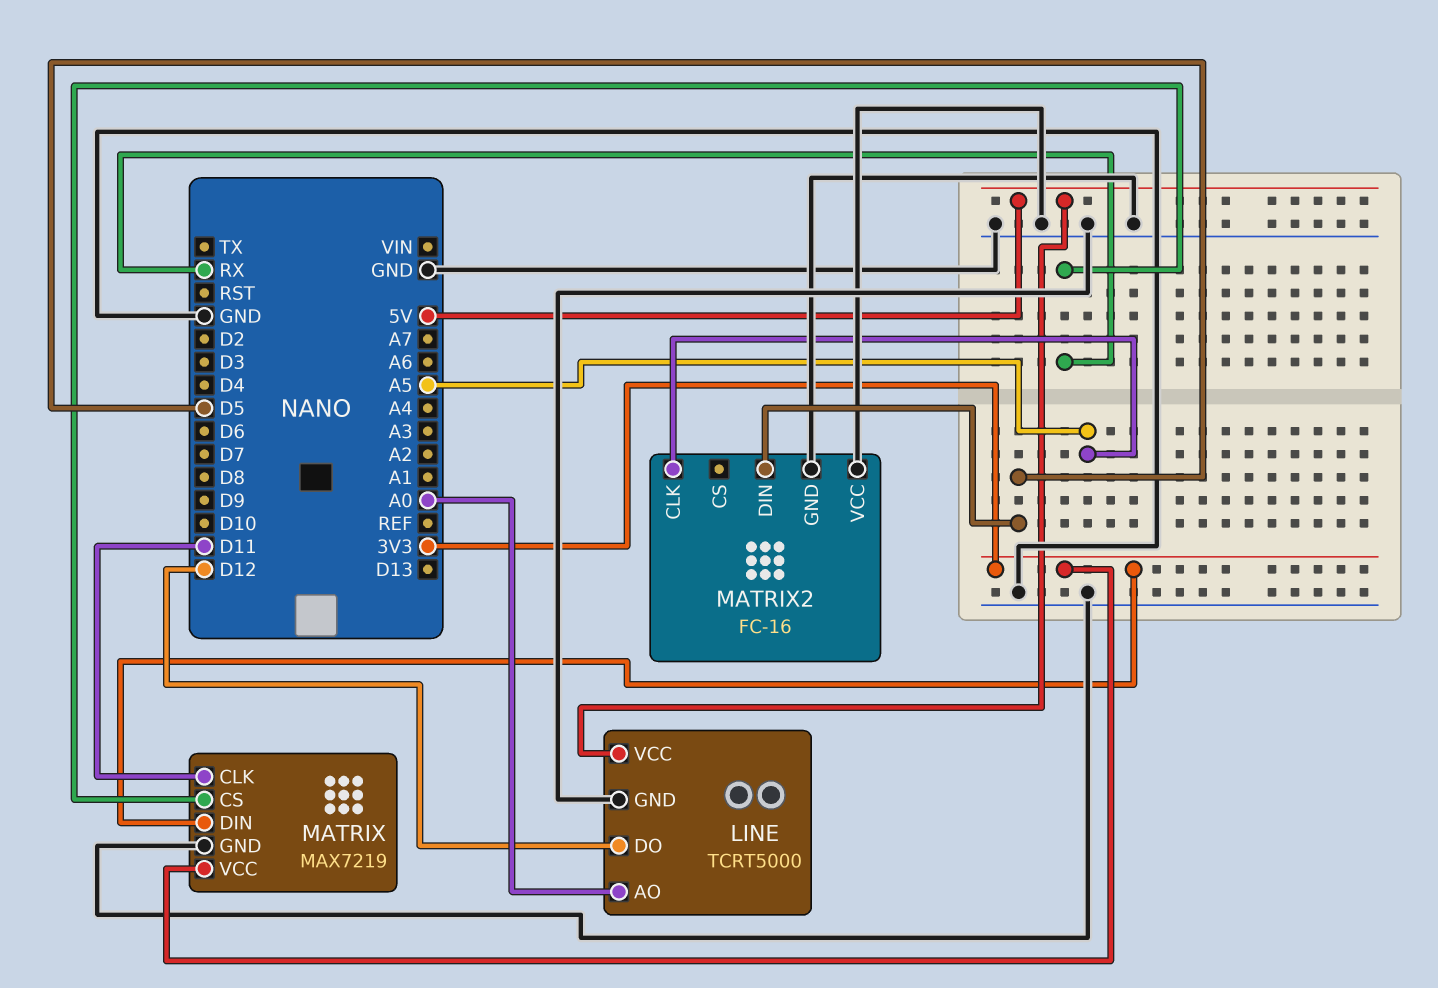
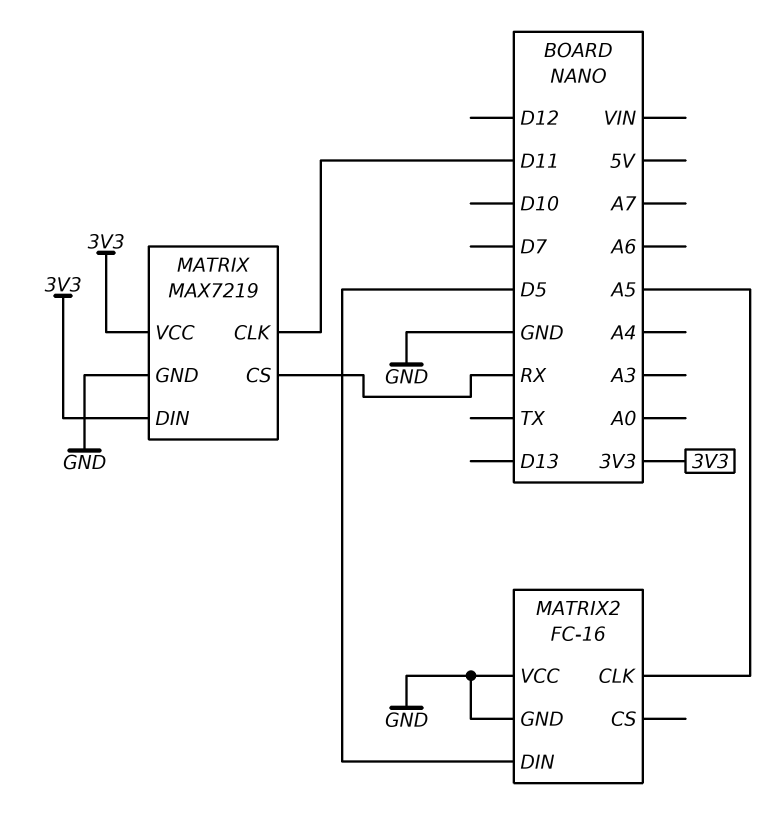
LINE: TCRT5000 -> none
LINE pin AO: A0 -> none
LINE pin DO: D12 -> none
LINE pin GND: GND -> none
LINE pin VCC: 5V -> none

